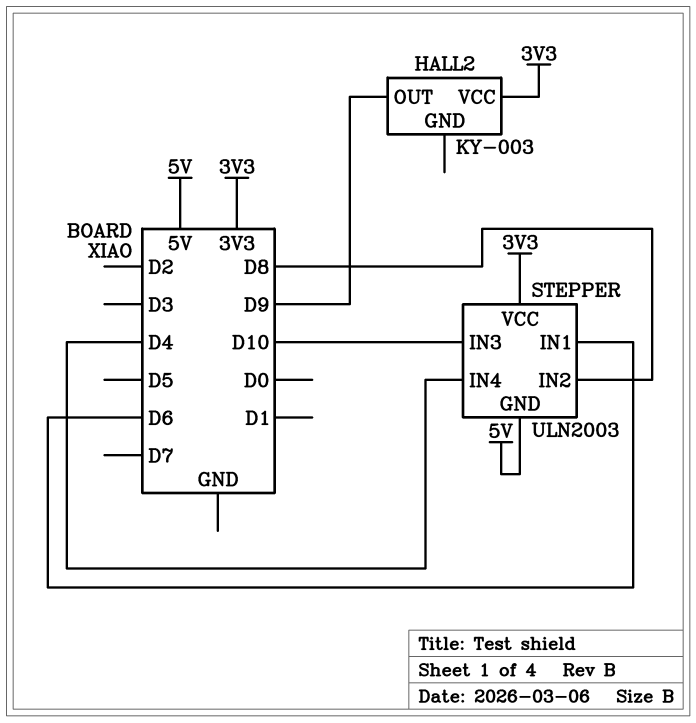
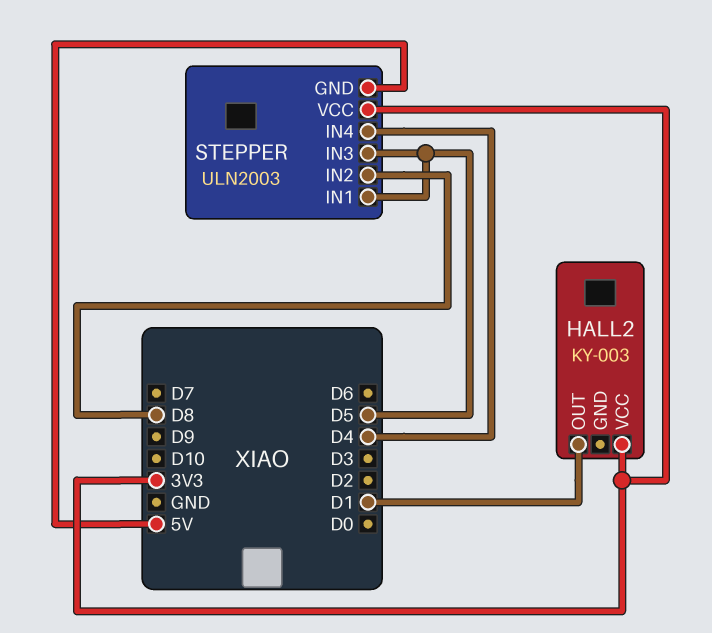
HALL2 pin OUT: D9 -> D1
STEPPER pin IN1: D6 -> D5
STEPPER pin IN3: D10 -> D5

